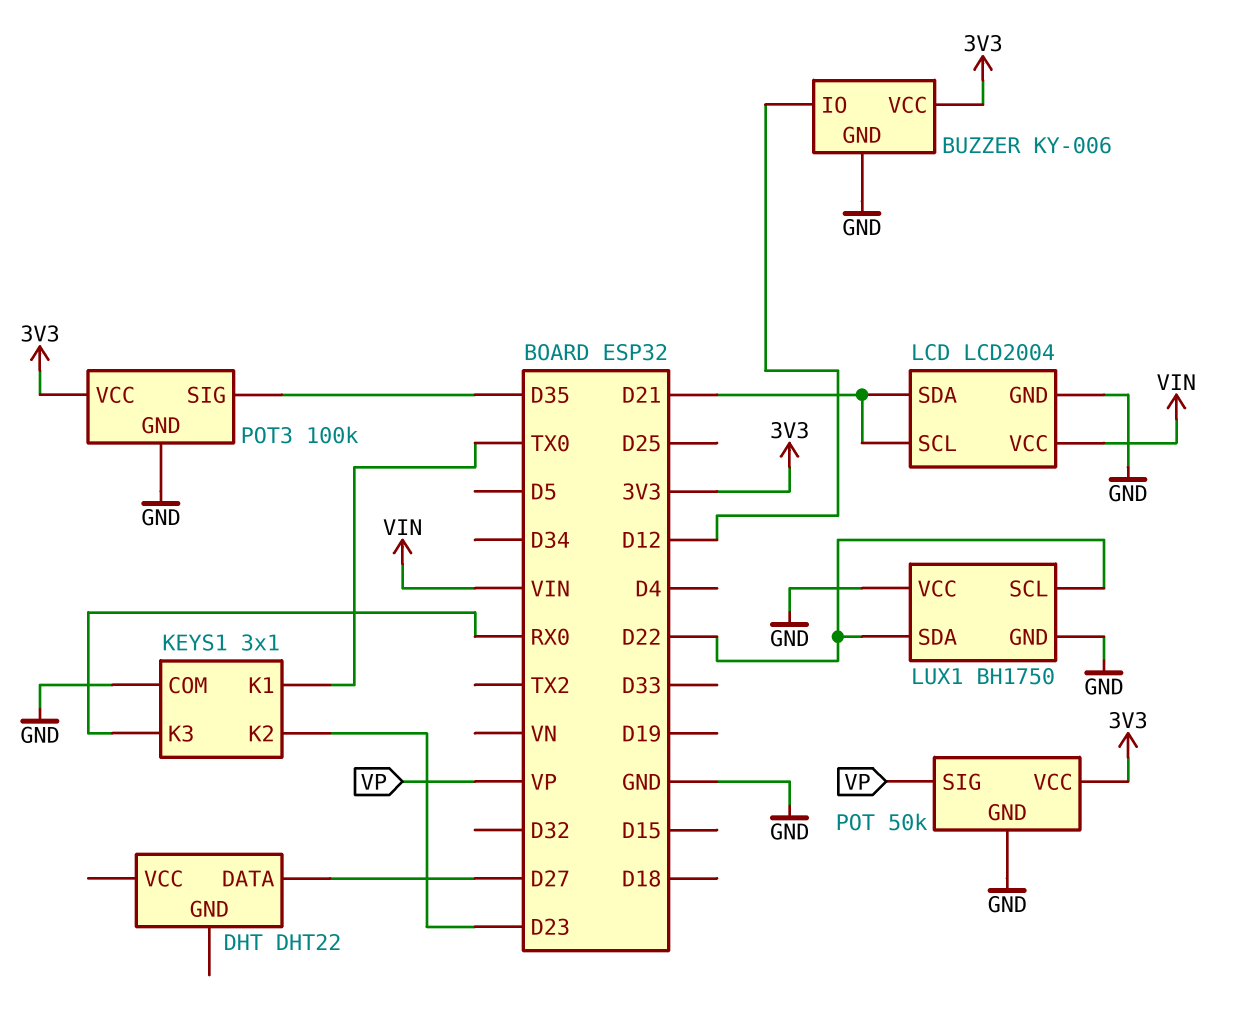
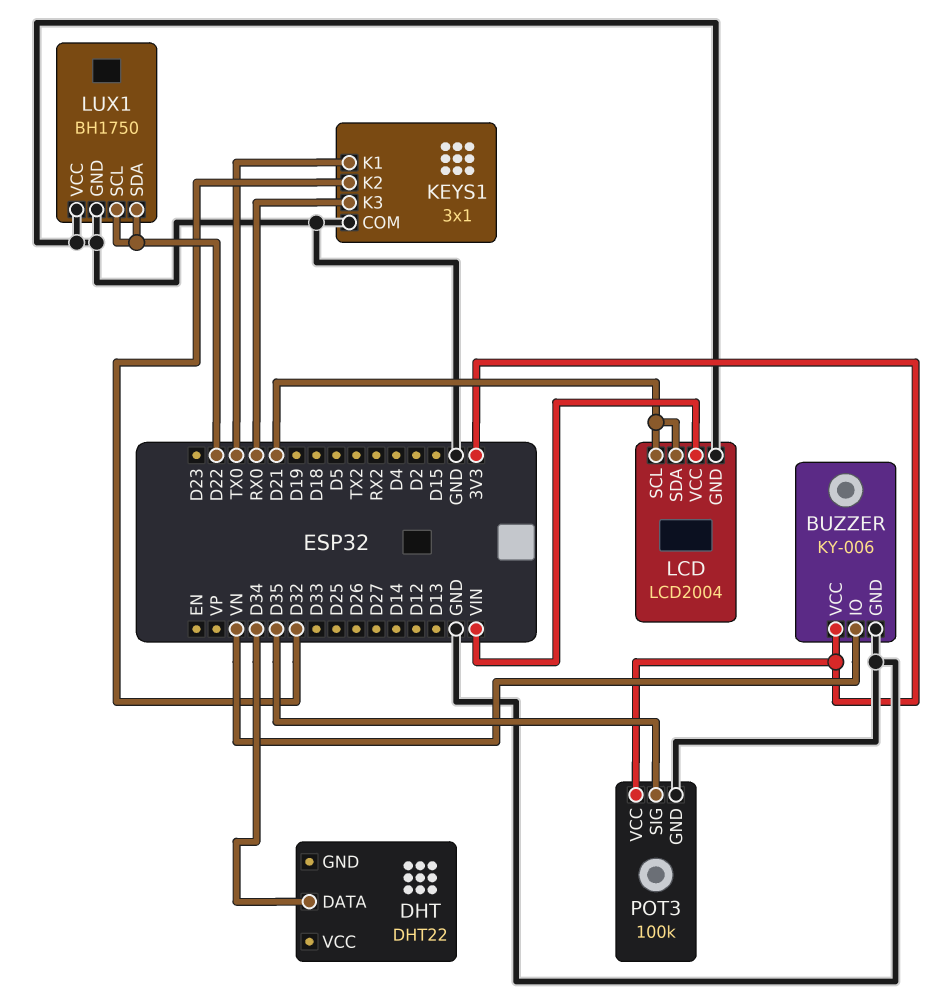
BUZZER pin IO: D12 -> VN
DHT pin DATA: D27 -> D34
KEYS1 pin K2: D23 -> D32
POT: 50k -> none
POT pin GND: GND -> none
POT pin SIG: VP -> none
POT pin VCC: 3V3 -> none

